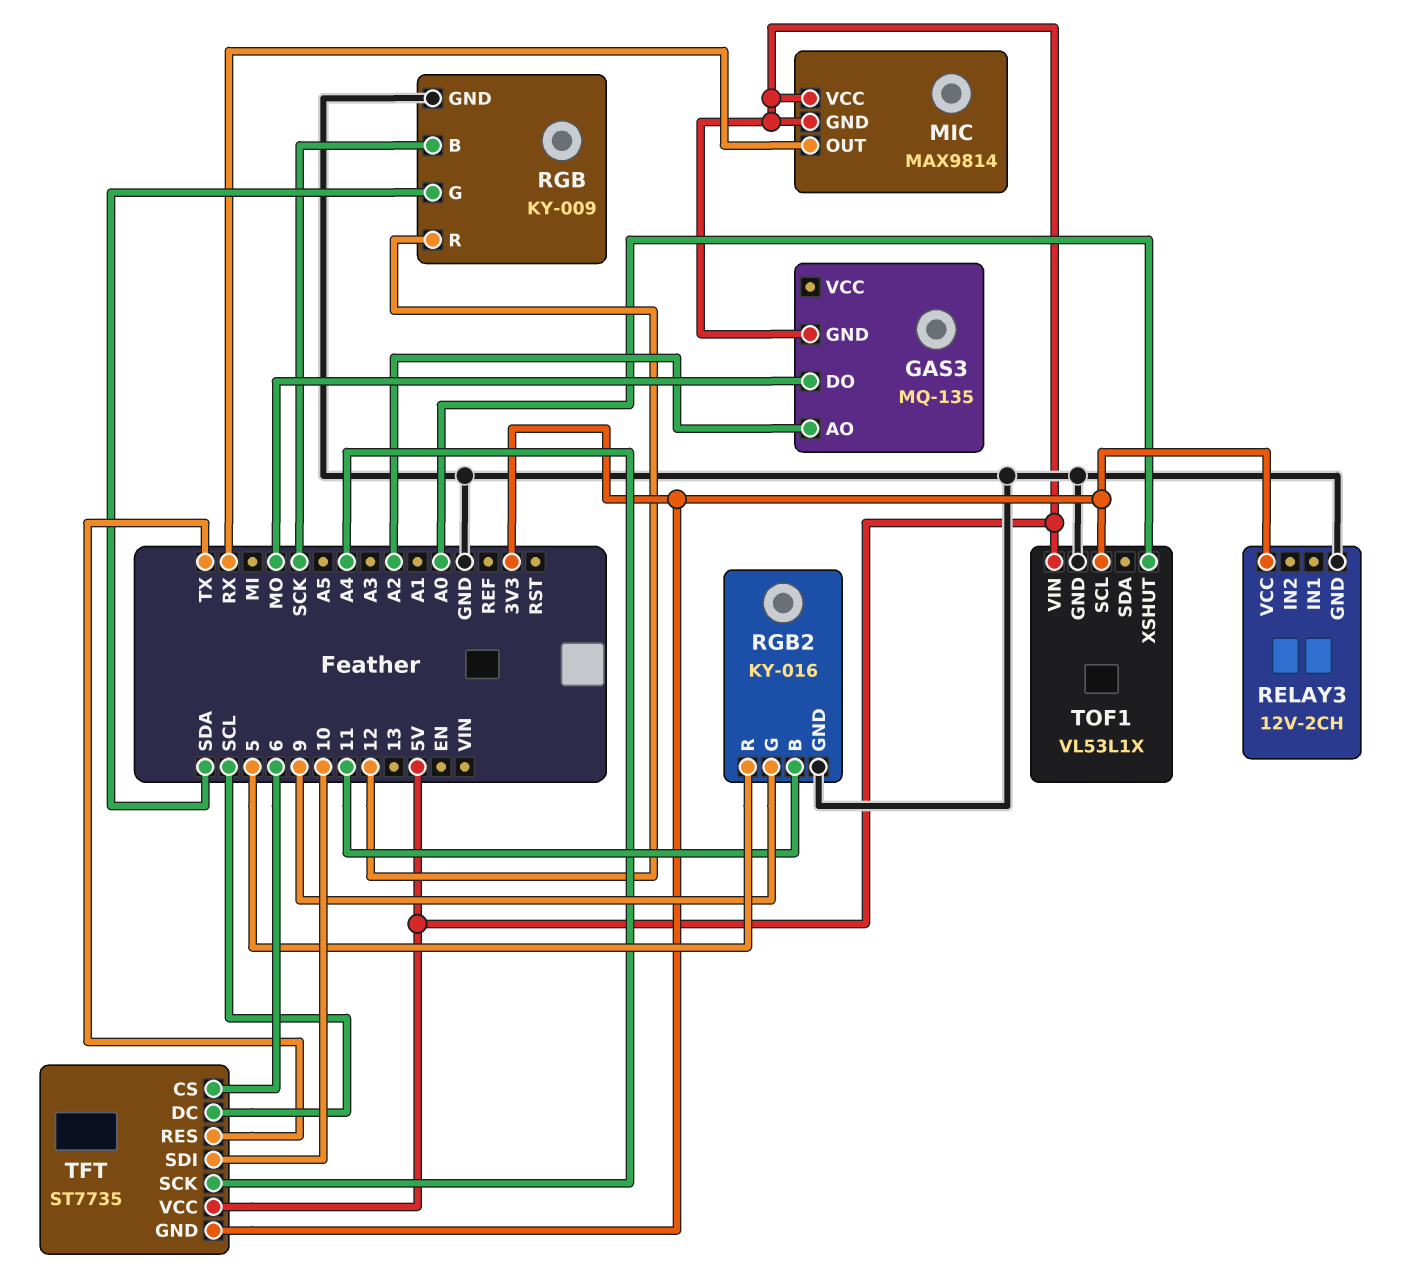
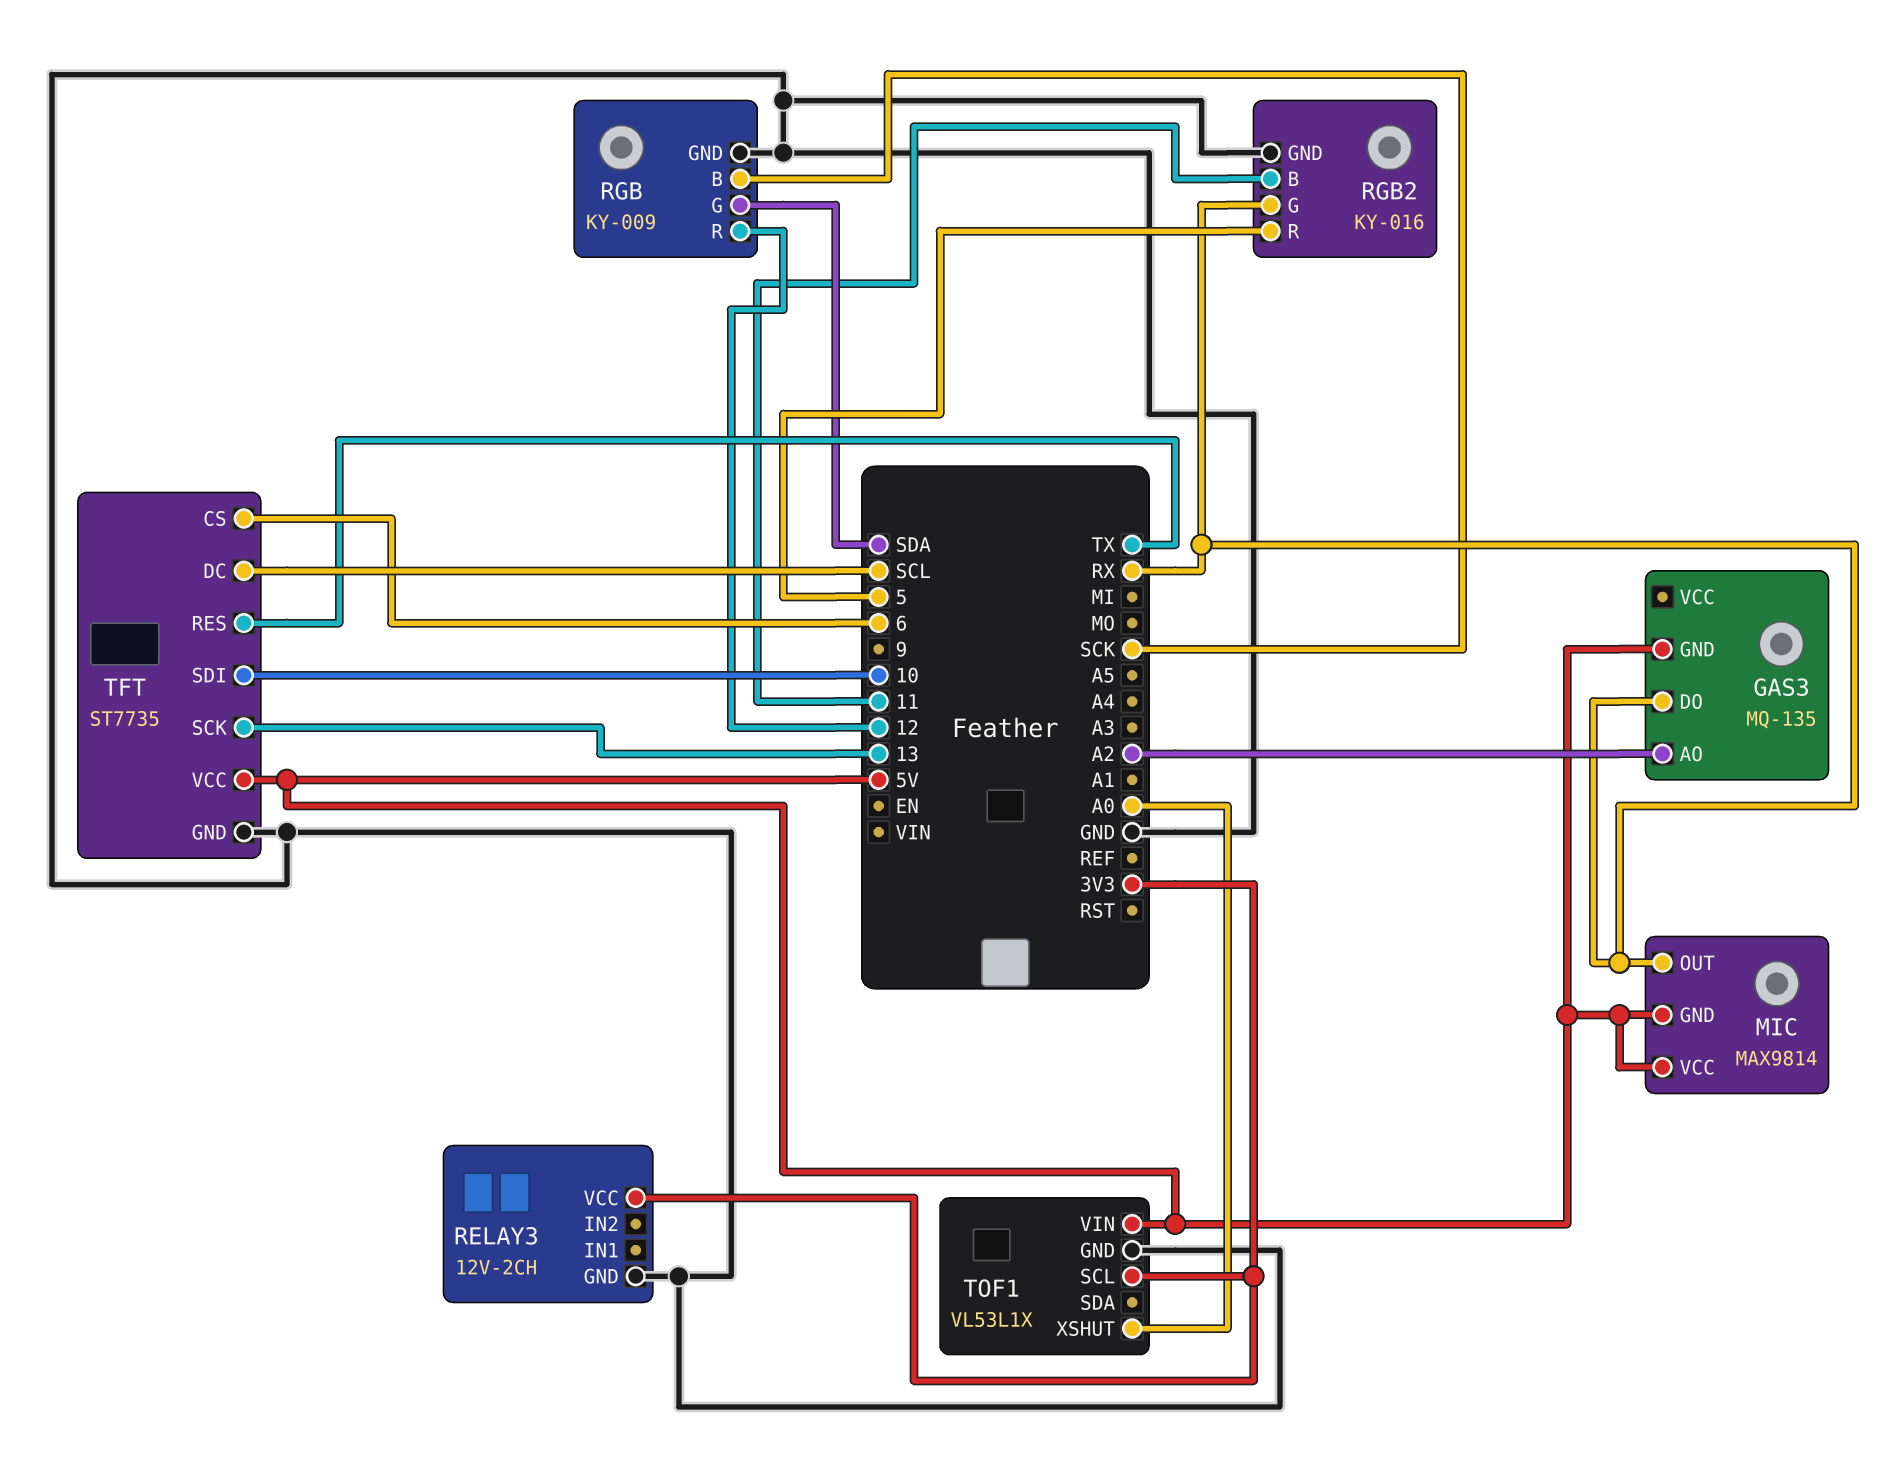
GAS3 pin DO: MO -> RX
RGB2 pin G: 9 -> RX
TFT pin GND: 3V3 -> GND
TFT pin SCK: A4 -> 13

